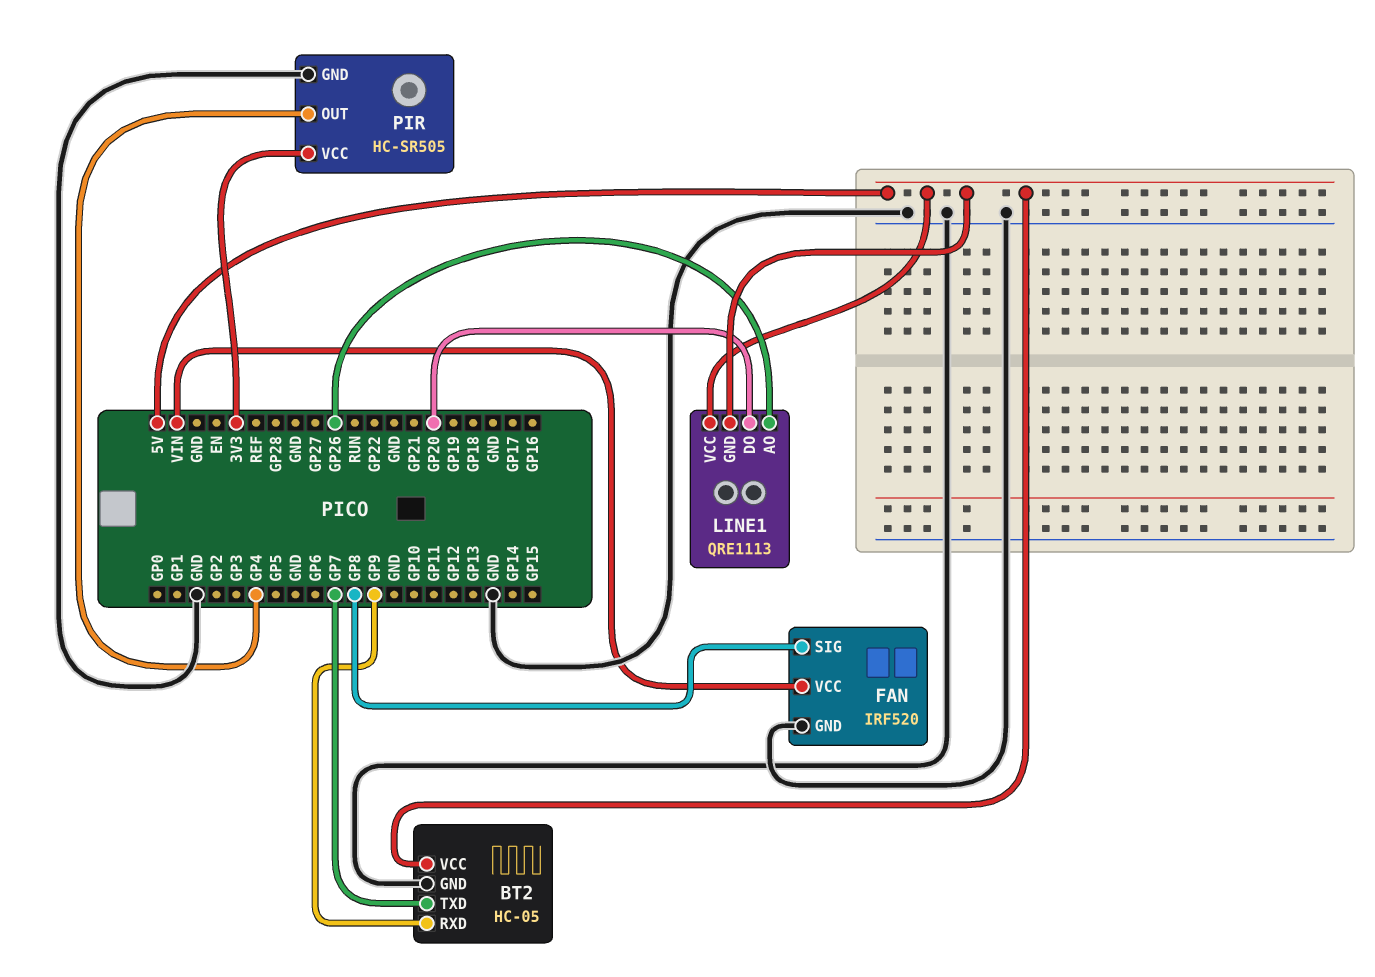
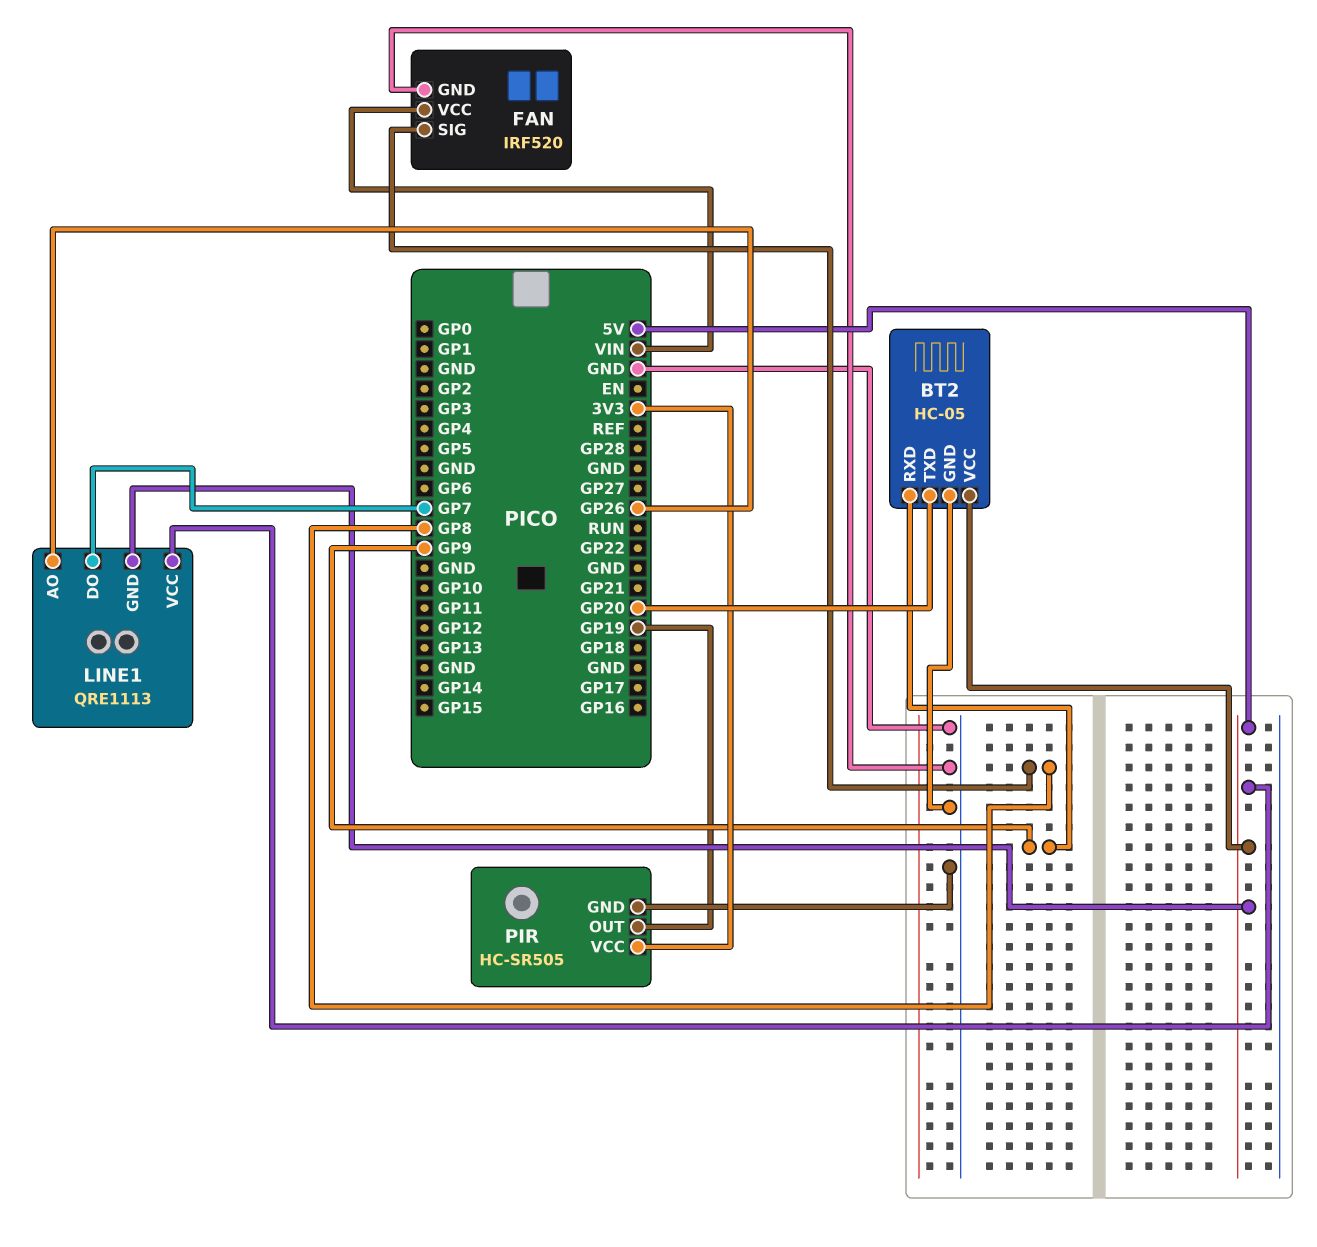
BT2 pin TXD: GP7 -> GP20
LINE1 pin DO: GP20 -> GP7
PIR pin OUT: GP4 -> GP19

